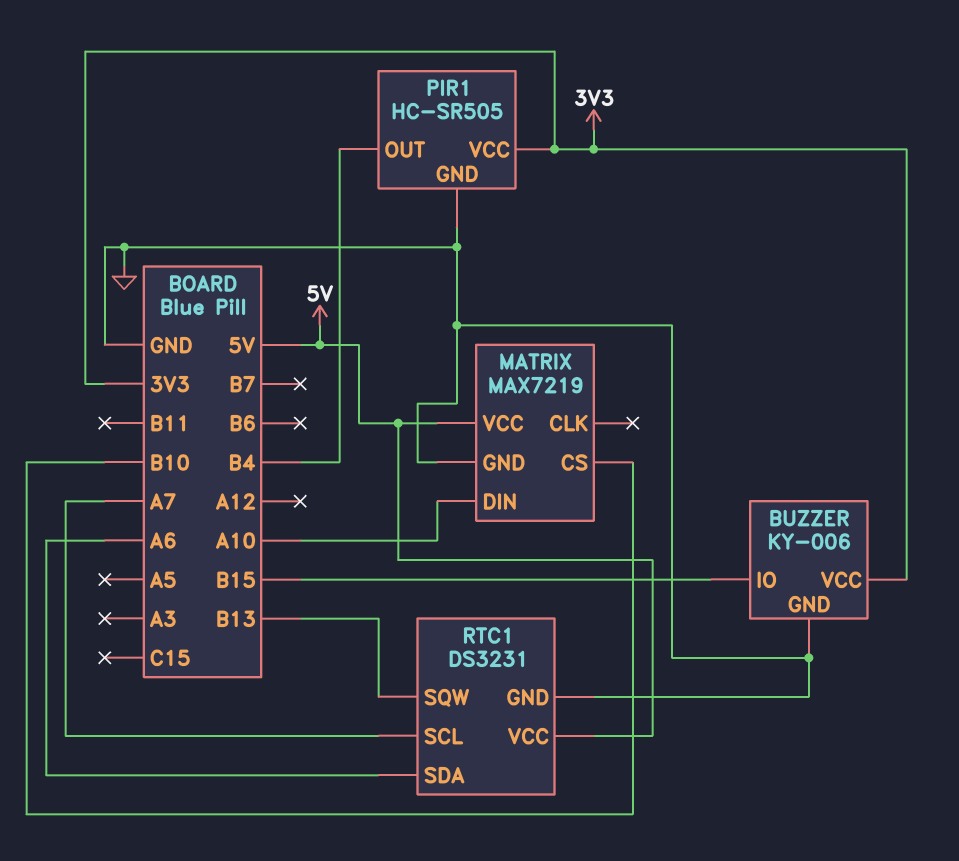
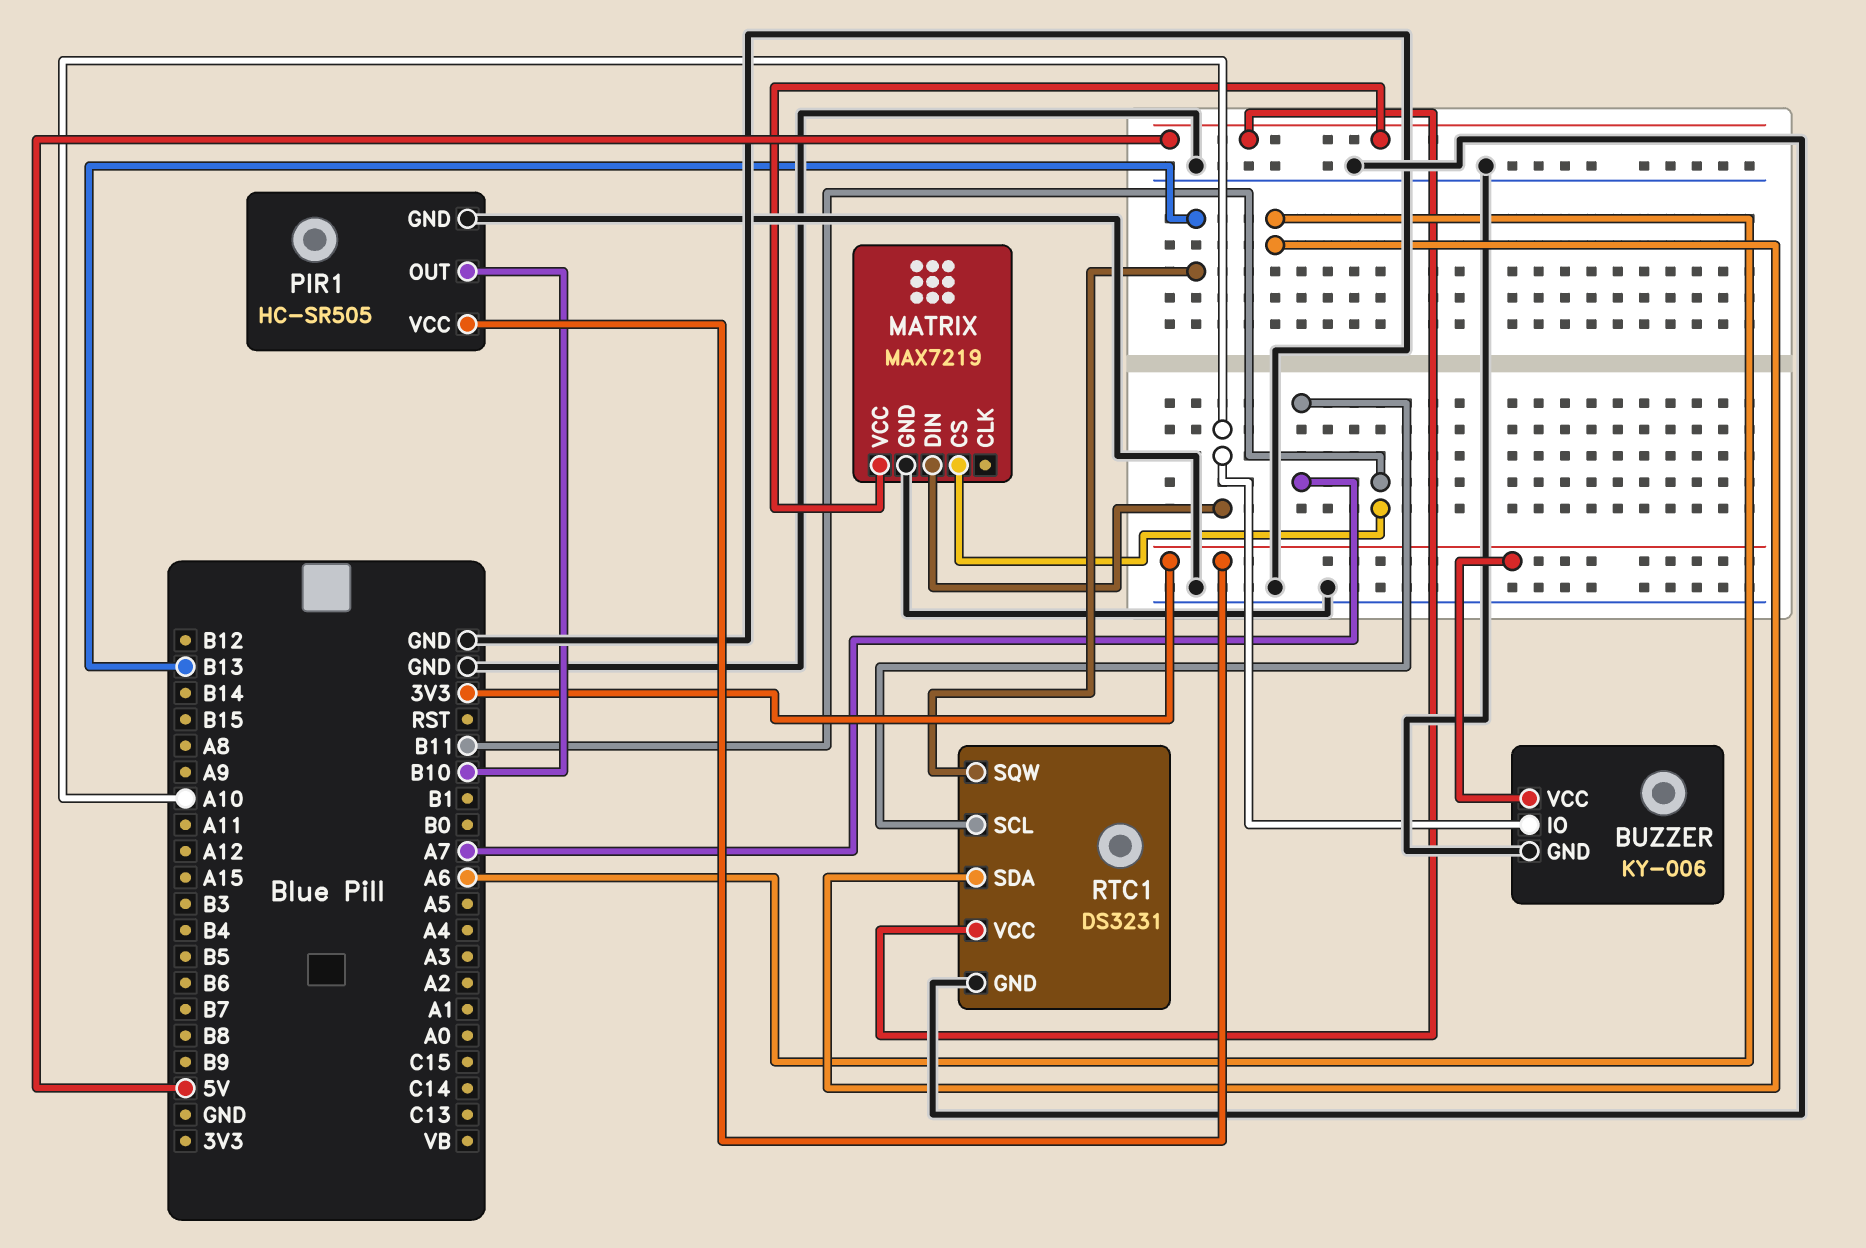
BUZZER pin IO: B15 -> A10
MATRIX pin CS: B10 -> B11
PIR1 pin OUT: B4 -> B10

